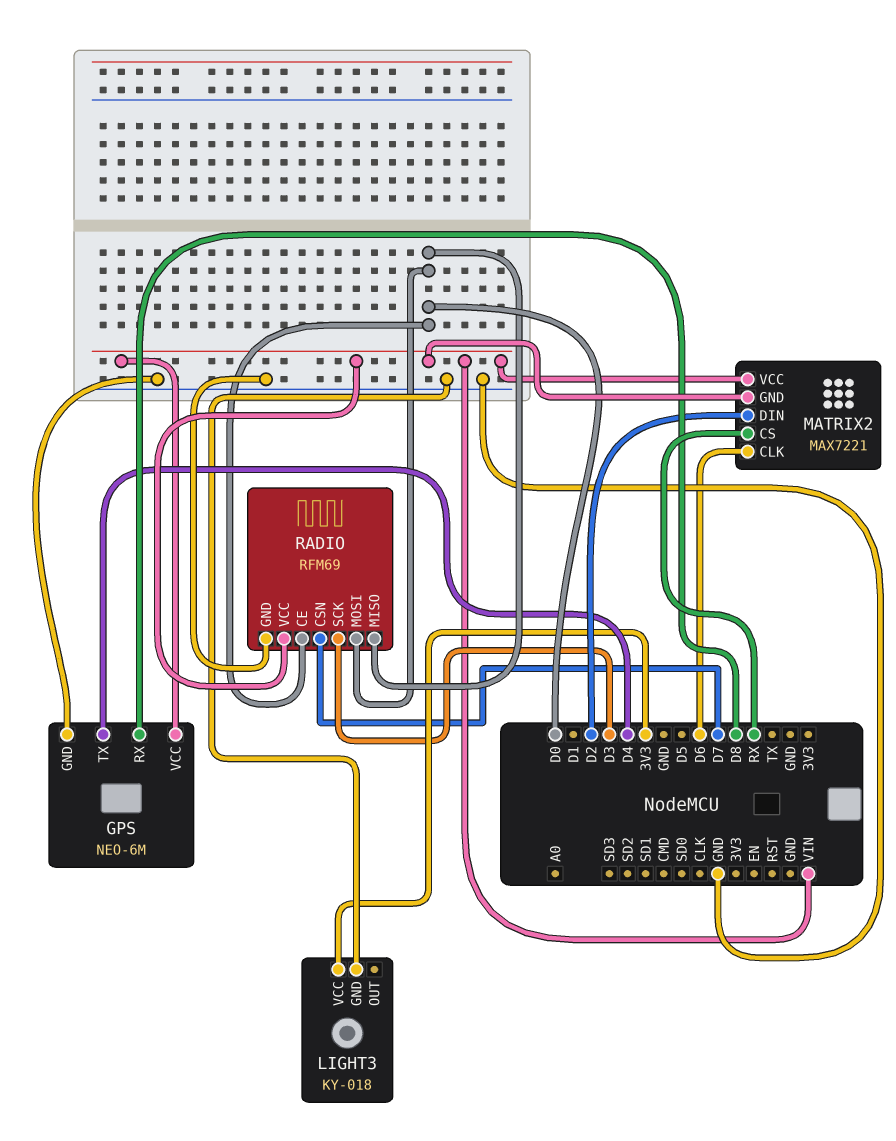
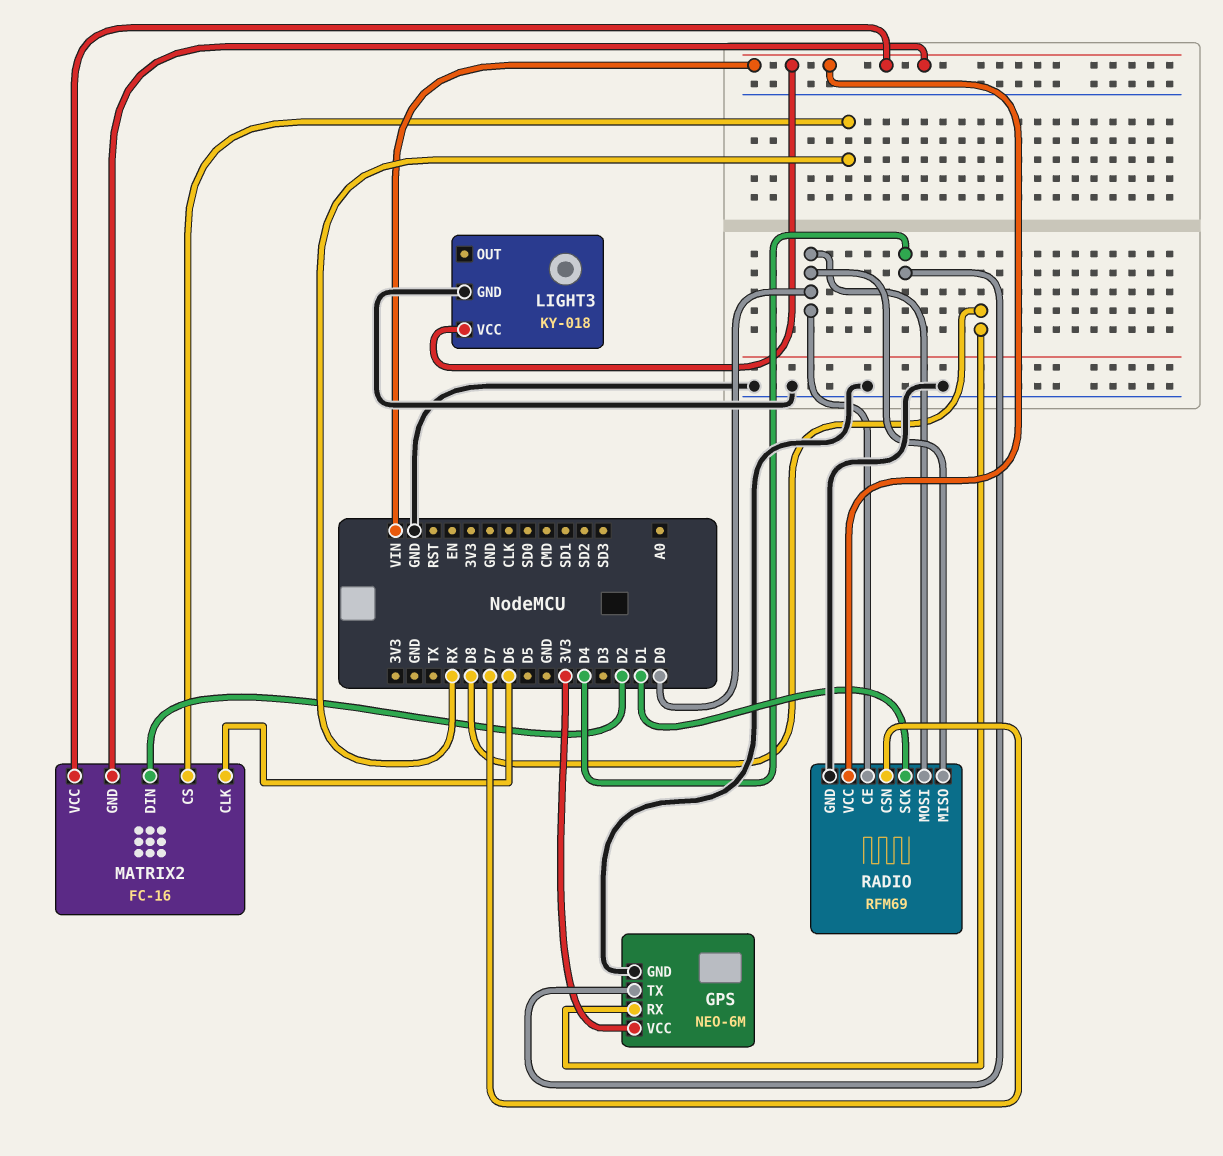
GPS pin VCC: VIN -> 3V3
LIGHT3 pin VCC: 3V3 -> VIN
MATRIX2: MAX7221 -> FC-16
RADIO pin SCK: D3 -> D1

